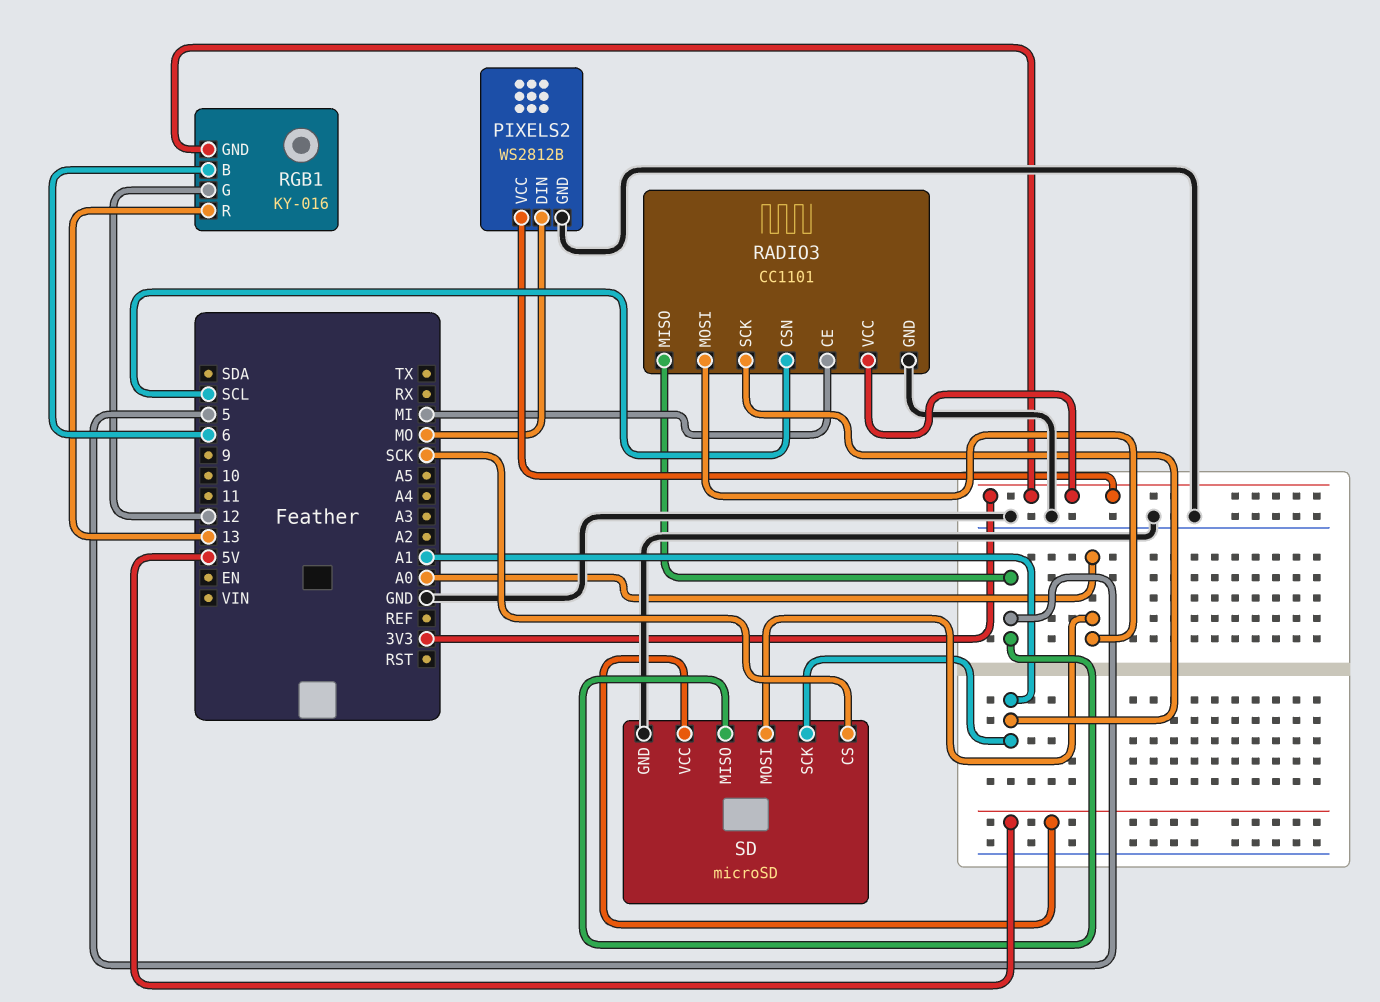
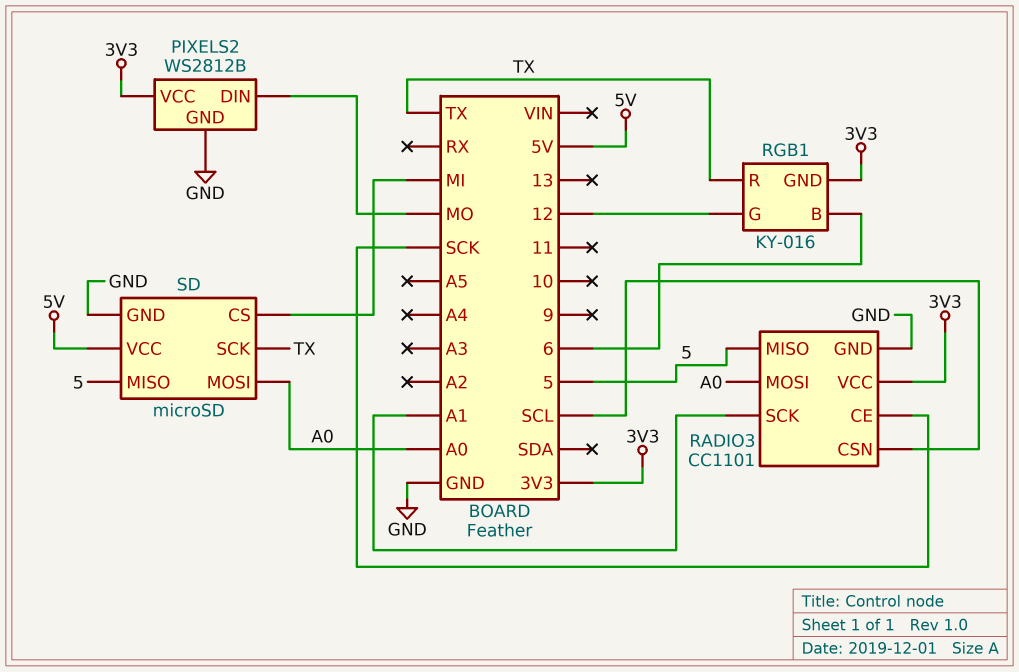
RADIO3 pin CE: MI -> SCK
RGB1 pin R: 13 -> TX
SD pin CS: SCK -> MI
SD pin SCK: A1 -> TX

